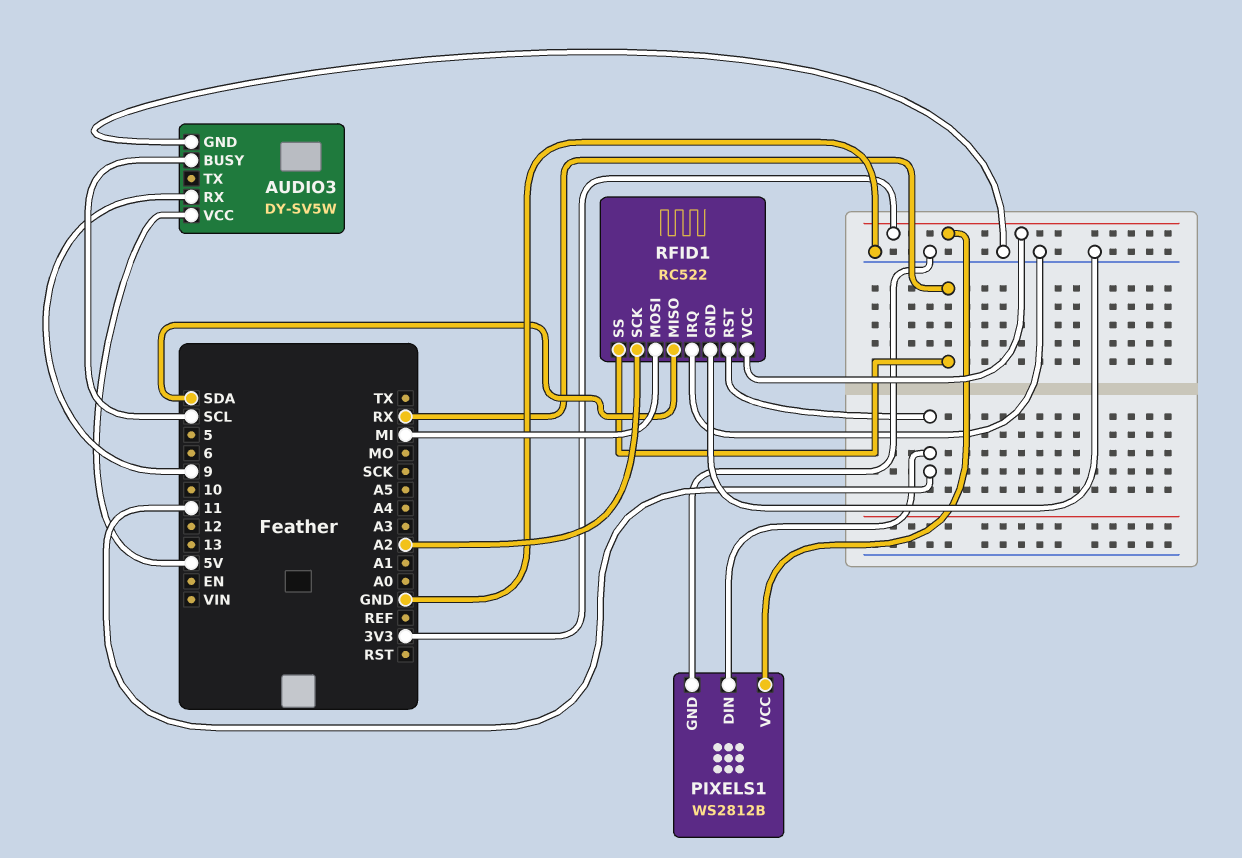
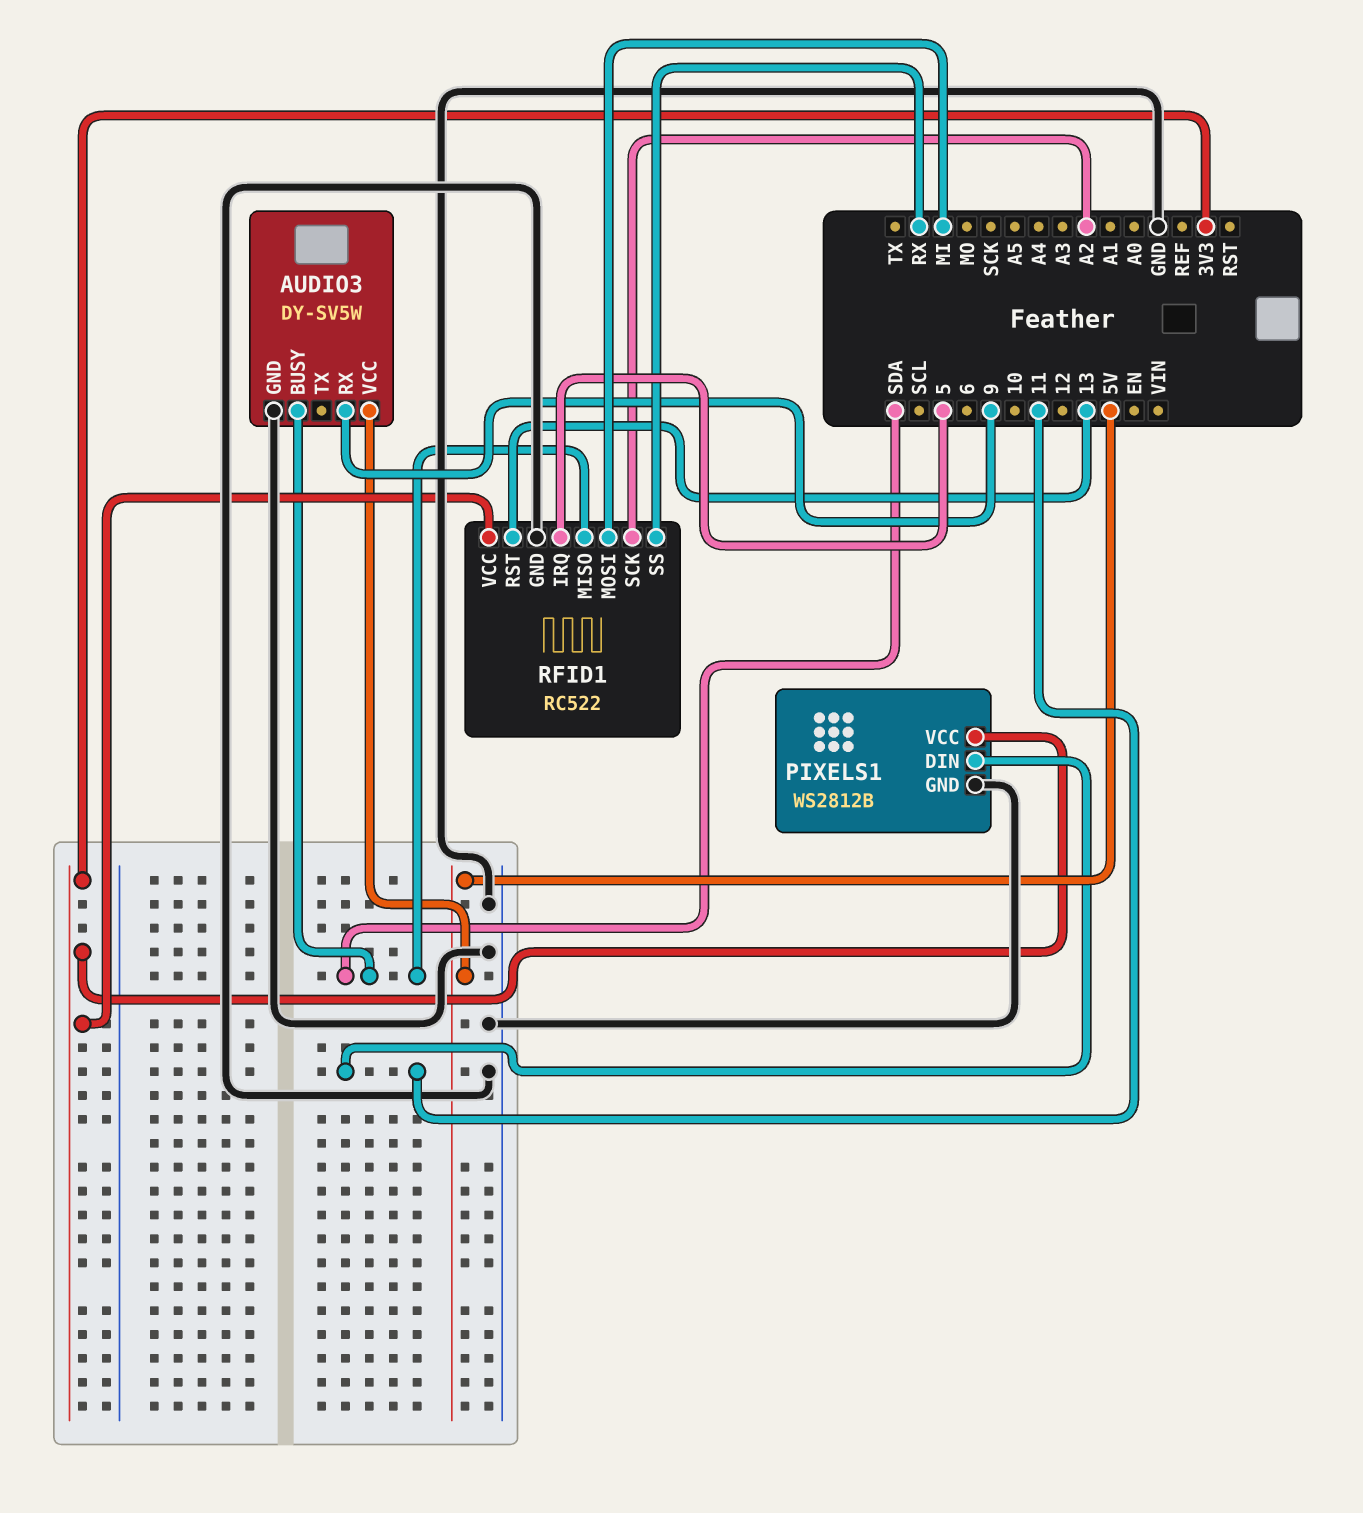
AUDIO3 pin BUSY: SCL -> SDA
RFID1 pin IRQ: GND -> 5
RFID1 pin RST: 11 -> 13

